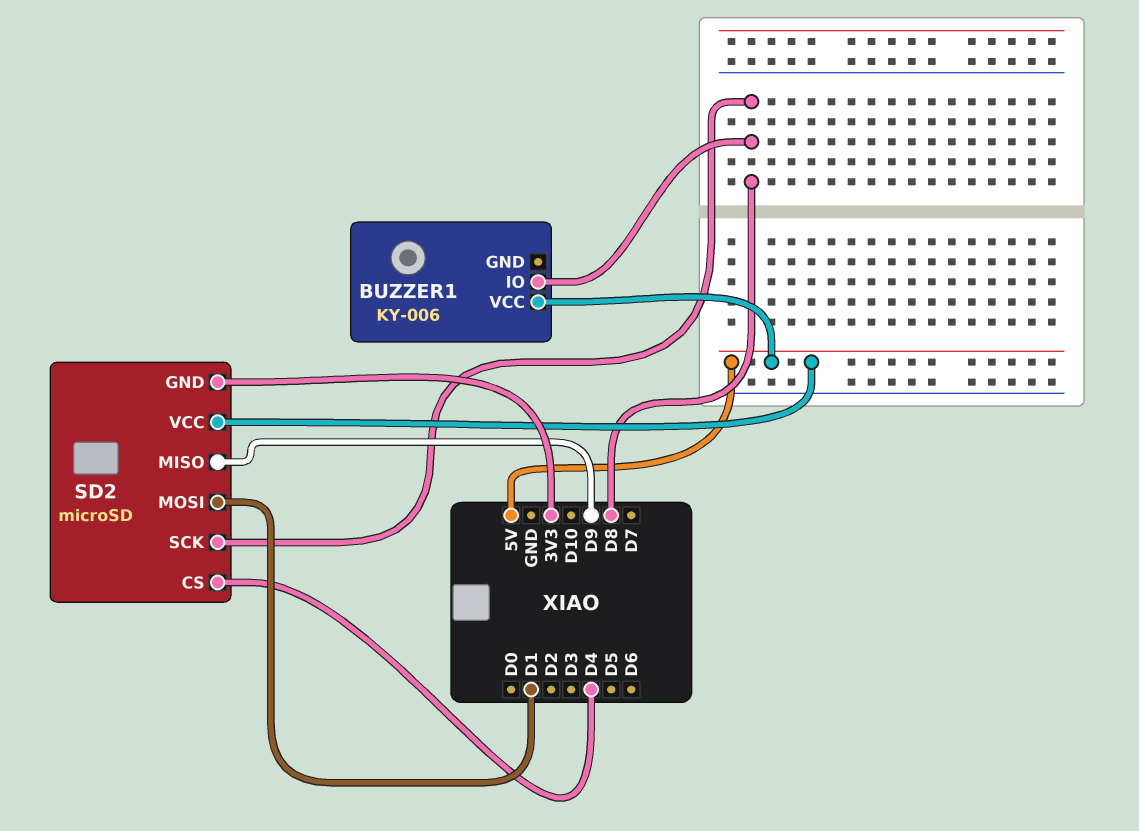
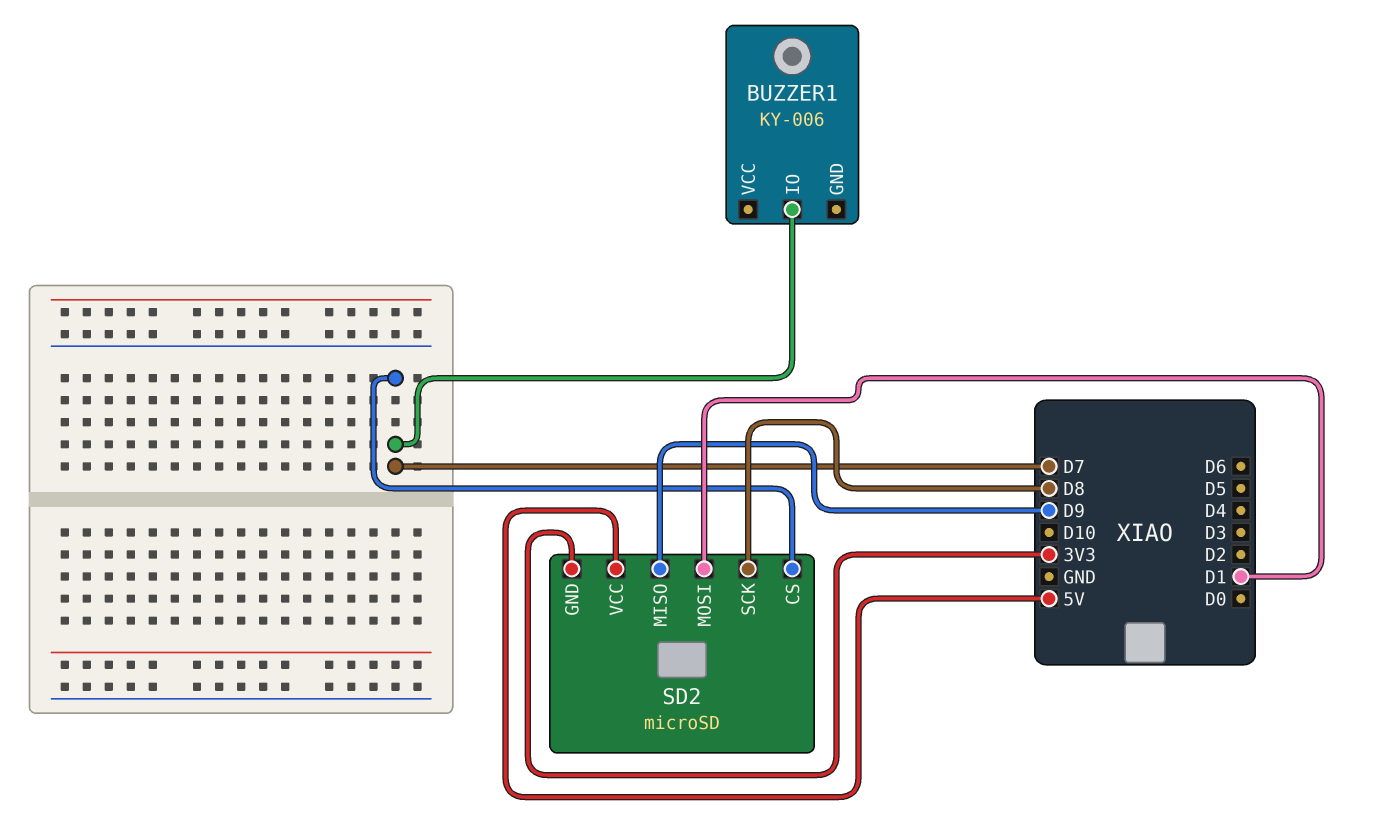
BUZZER1 pin IO: D8 -> D7
BUZZER1 pin VCC: 5V -> none
SD2 pin CS: D4 -> D7

